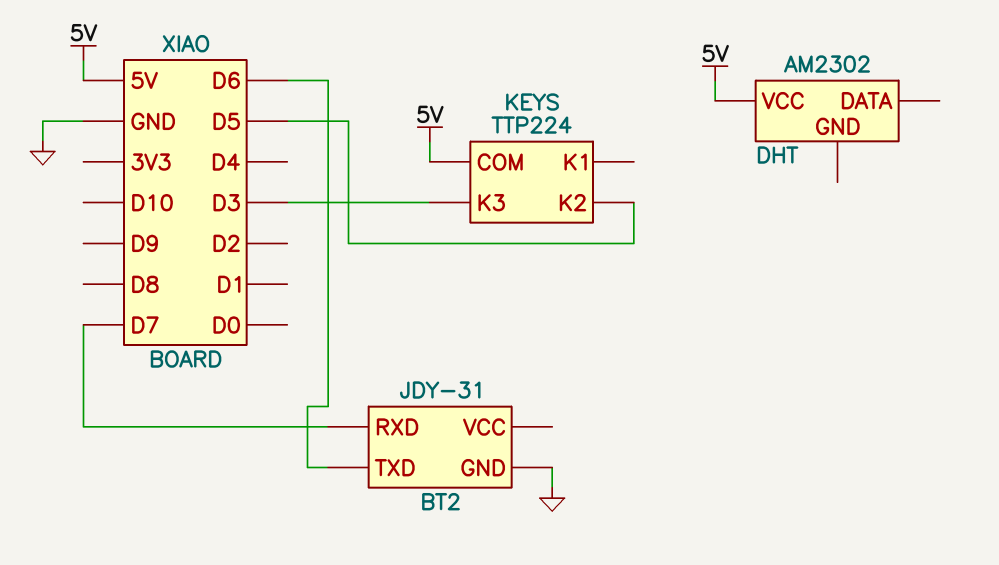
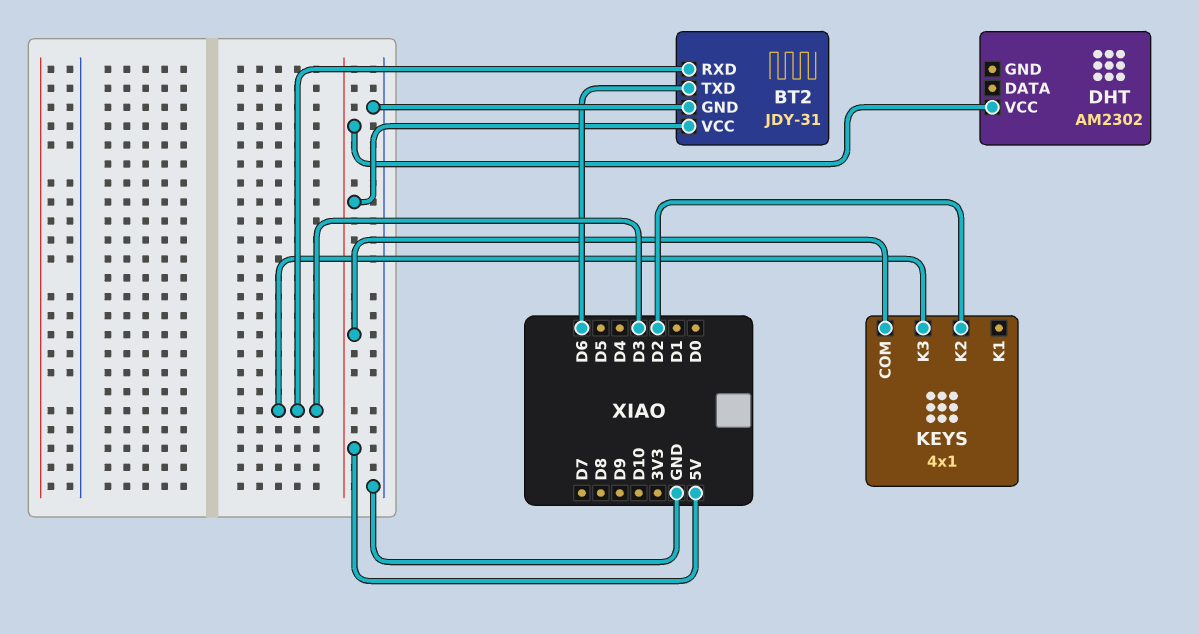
BT2 pin RXD: D7 -> D3
BT2 pin VCC: none -> 5V
KEYS: TTP224 -> 4x1
KEYS pin K2: D5 -> D2

